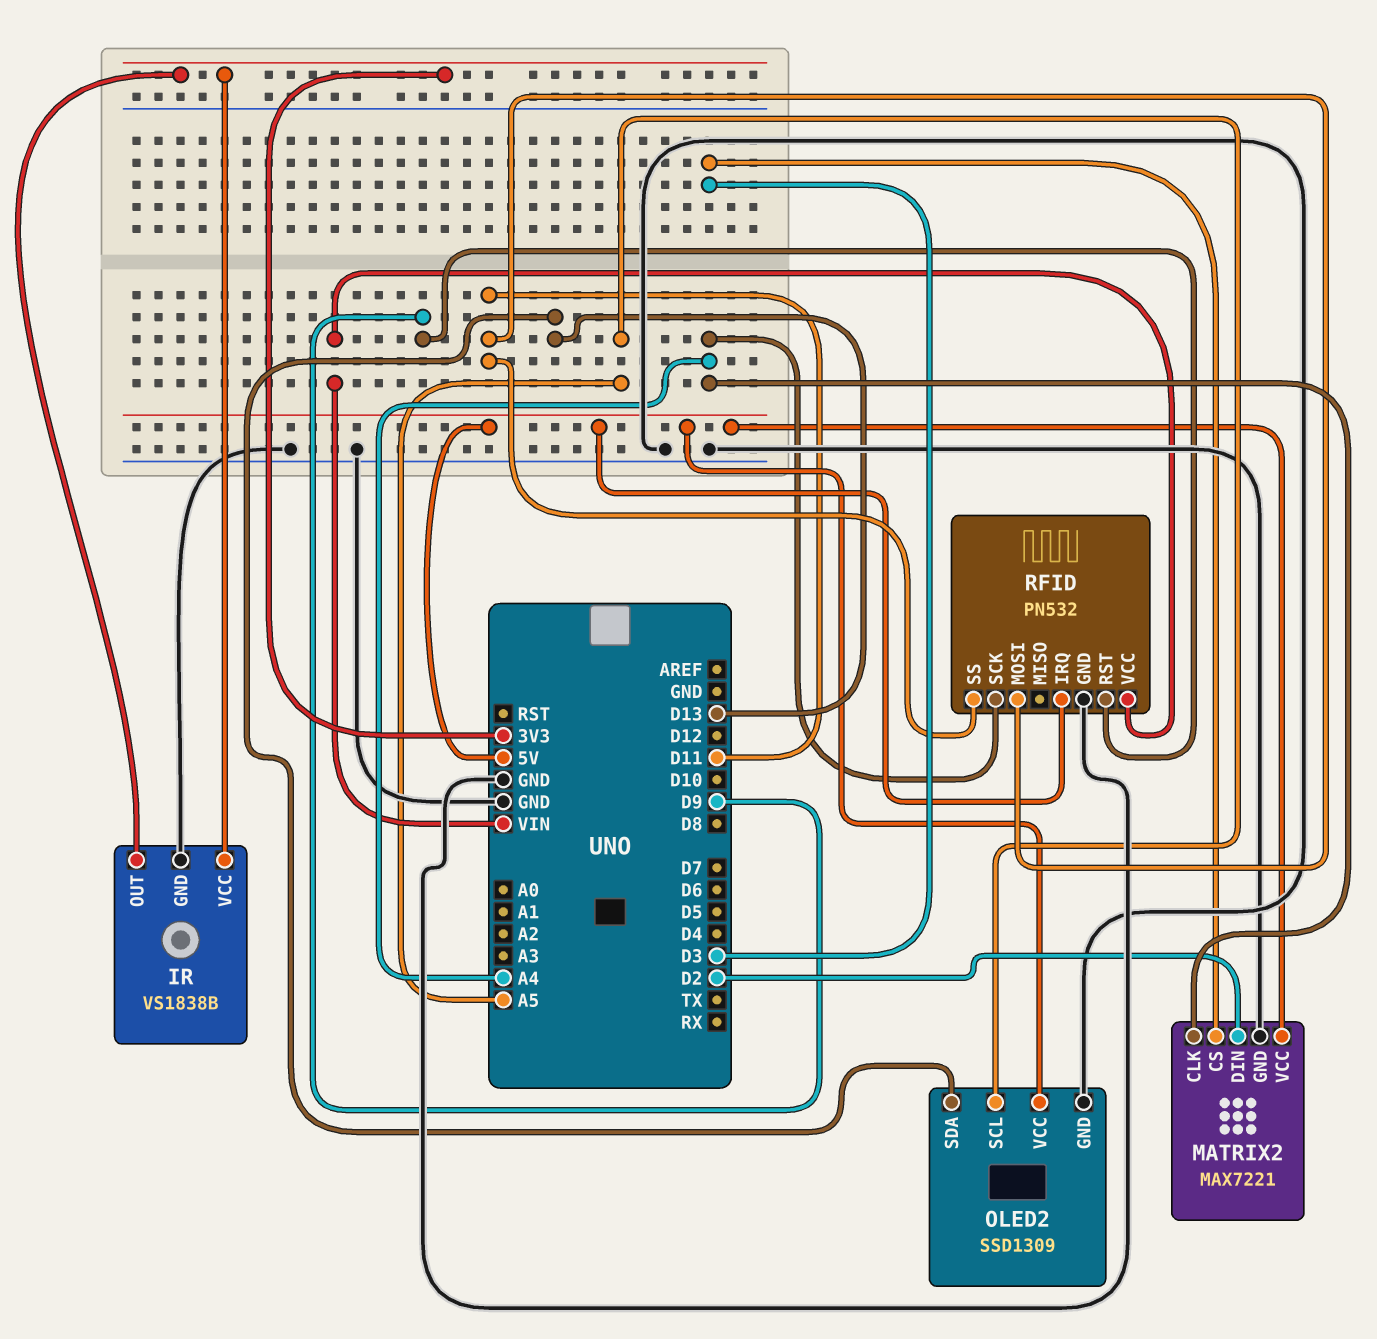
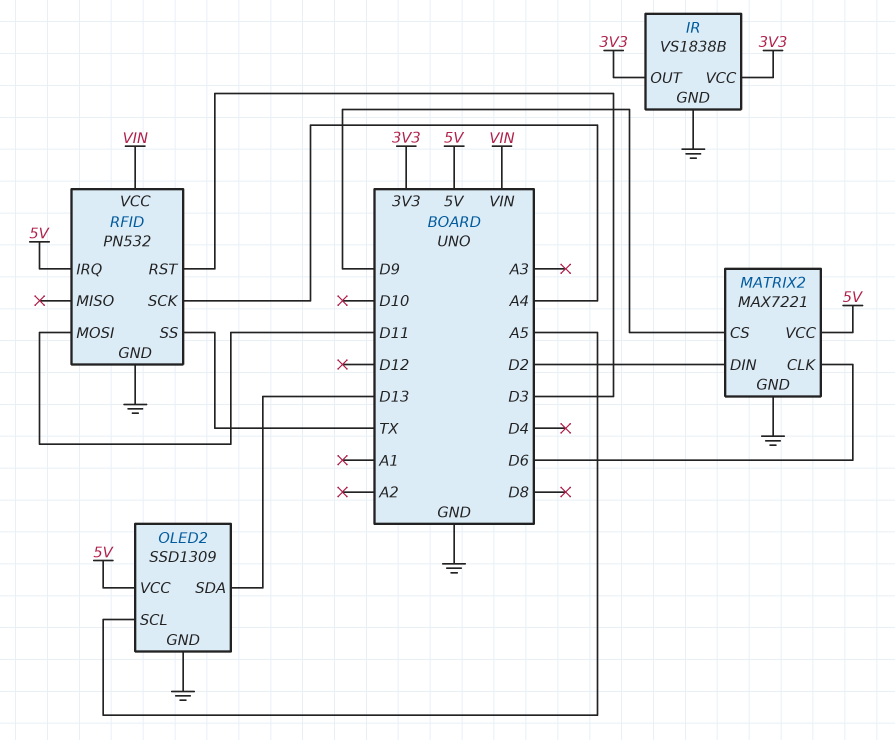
MATRIX2 pin CLK: A4 -> D6
MATRIX2 pin CS: D3 -> D9
RFID pin RST: D9 -> D3
RFID pin SS: D11 -> TX

